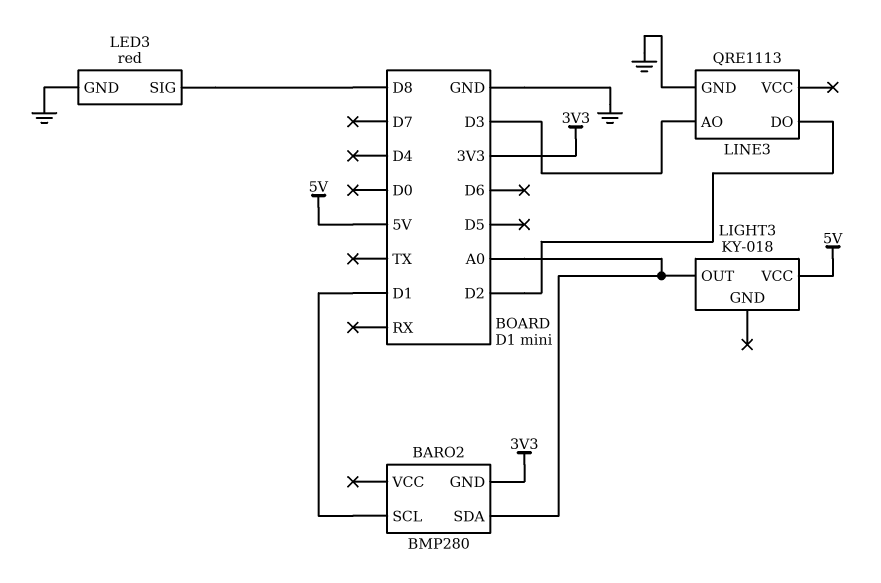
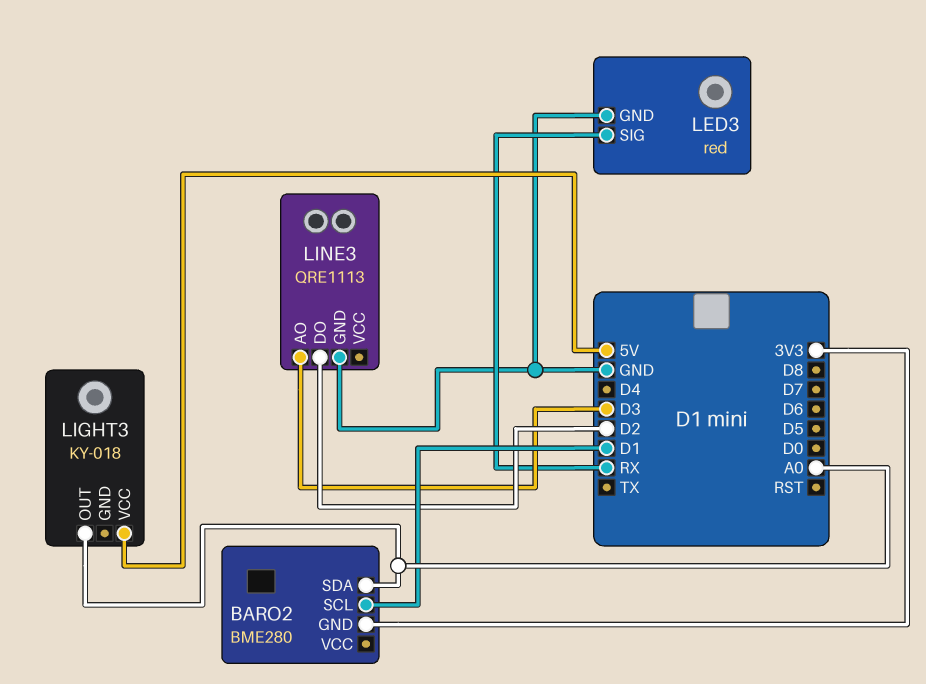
BARO2: BMP280 -> BME280
LED3 pin SIG: D8 -> RX

